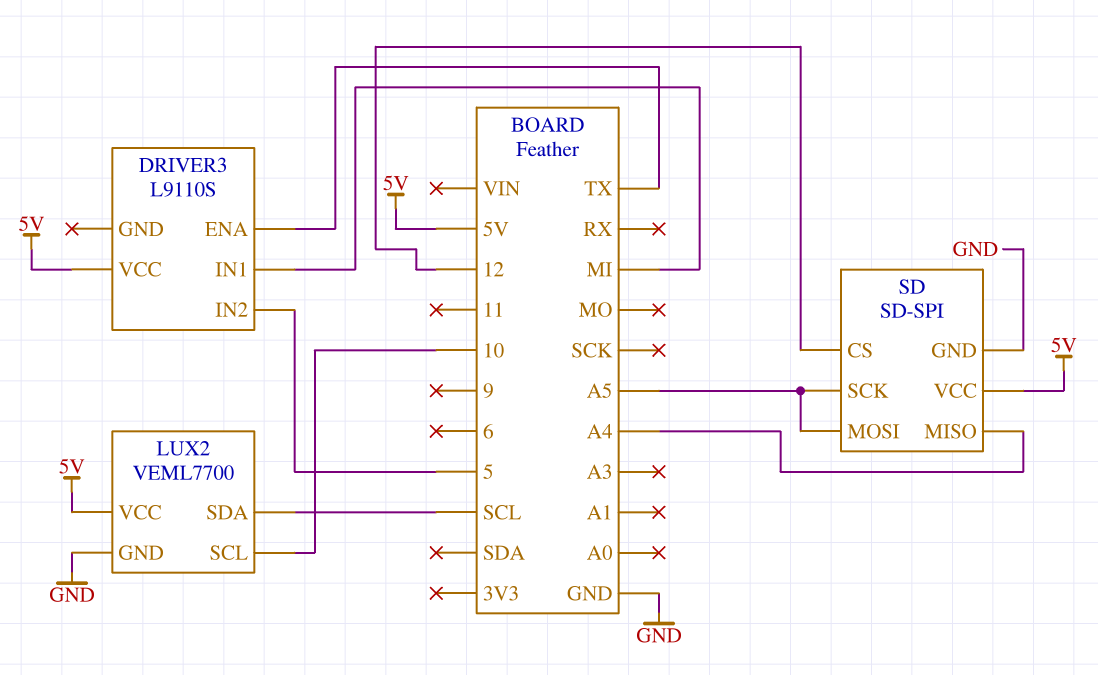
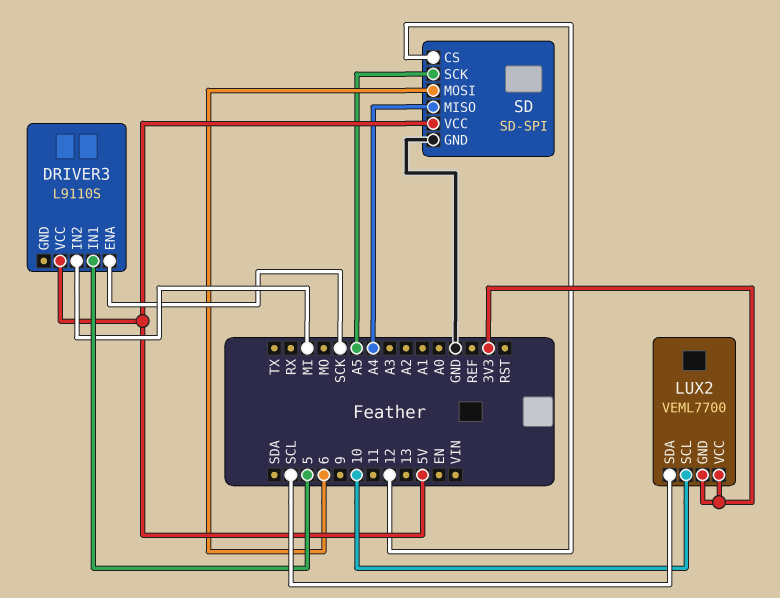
DRIVER3 pin ENA: TX -> SCK
DRIVER3 pin IN1: MI -> 5
DRIVER3 pin IN2: 5 -> MI
LUX2 pin GND: GND -> 3V3
LUX2 pin VCC: 5V -> 3V3
SD pin MOSI: A5 -> 6

